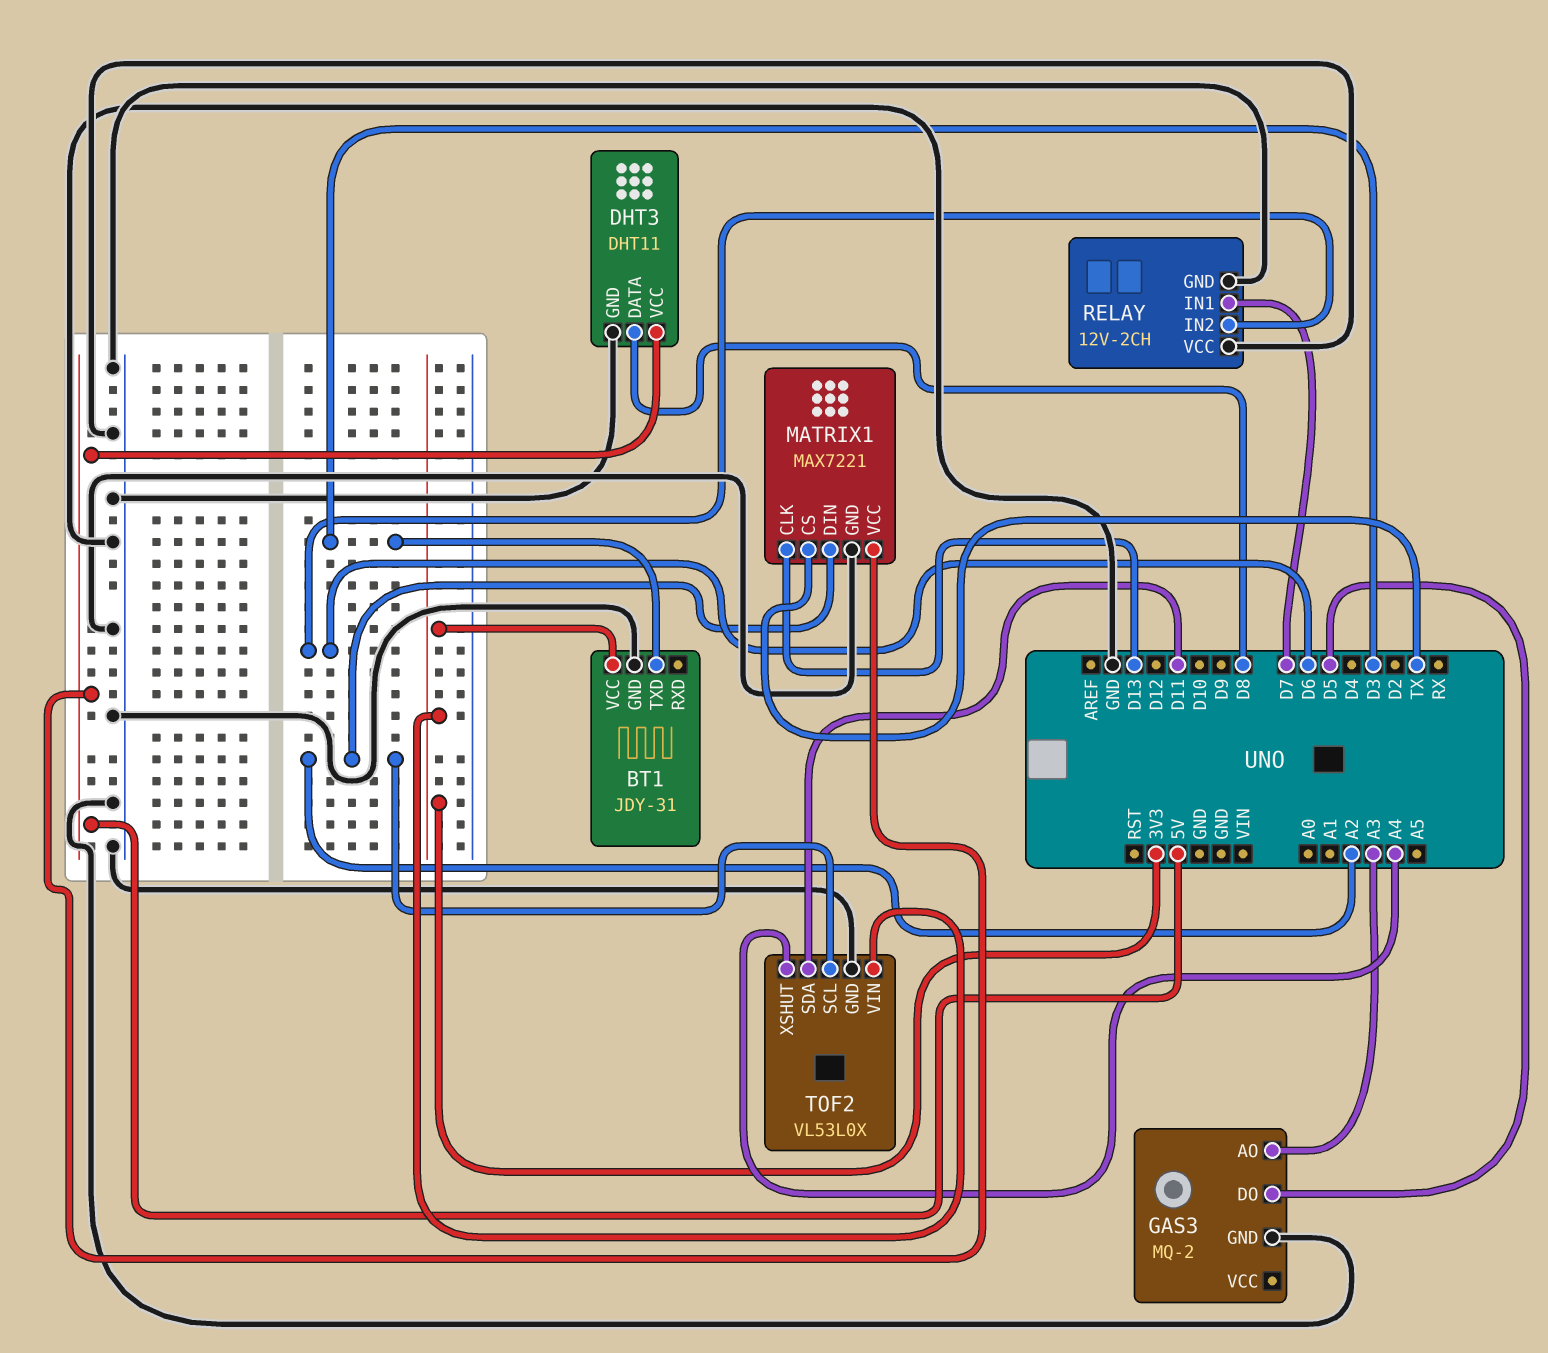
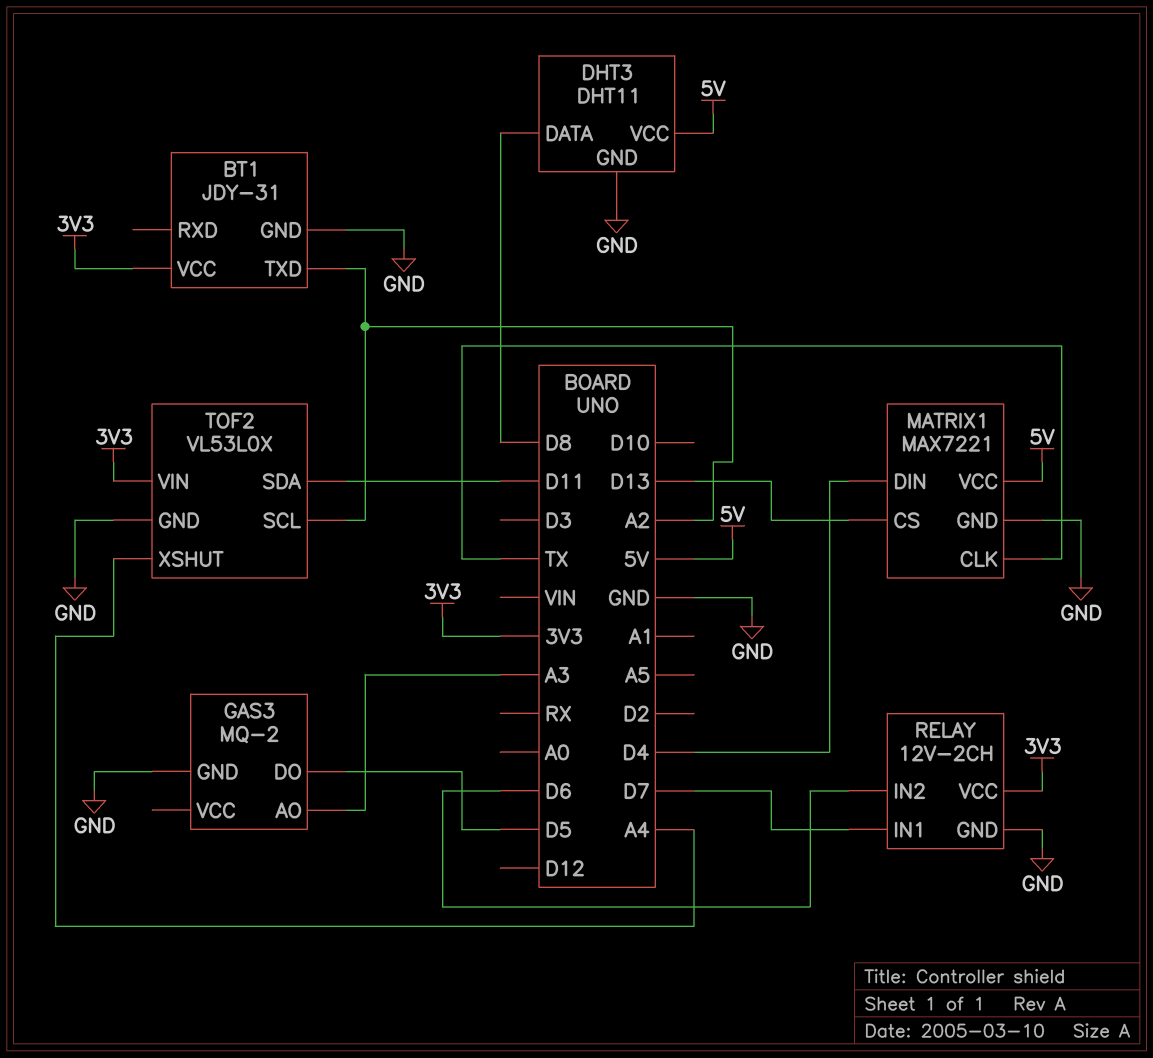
BT1 pin TXD: D3 -> A2
MATRIX1 pin CLK: D13 -> TX
MATRIX1 pin CS: TX -> D13
MATRIX1 pin DIN: A2 -> D4
RELAY pin VCC: GND -> 3V3

